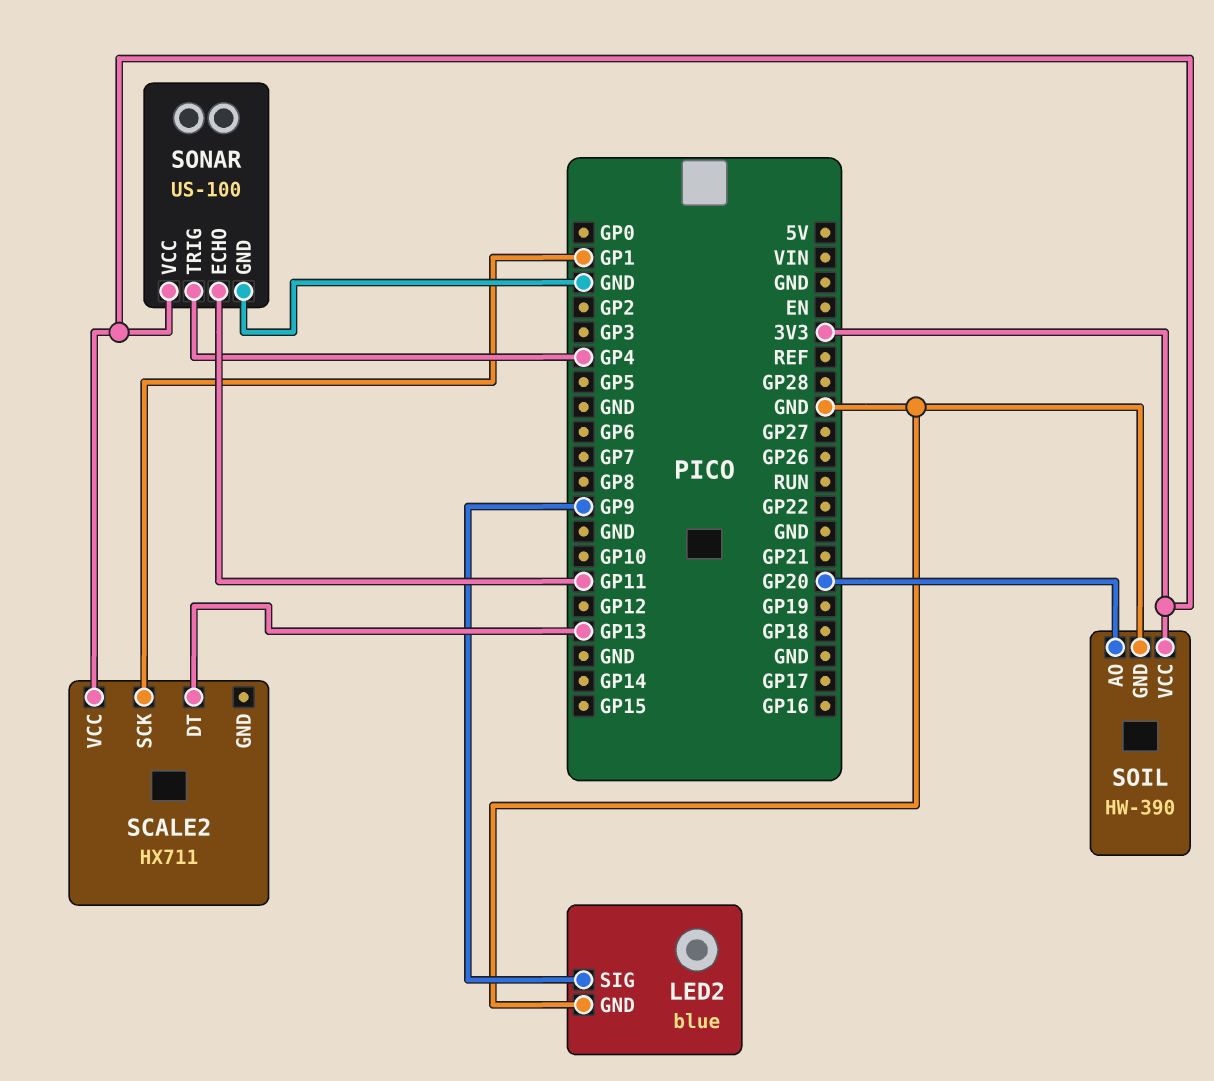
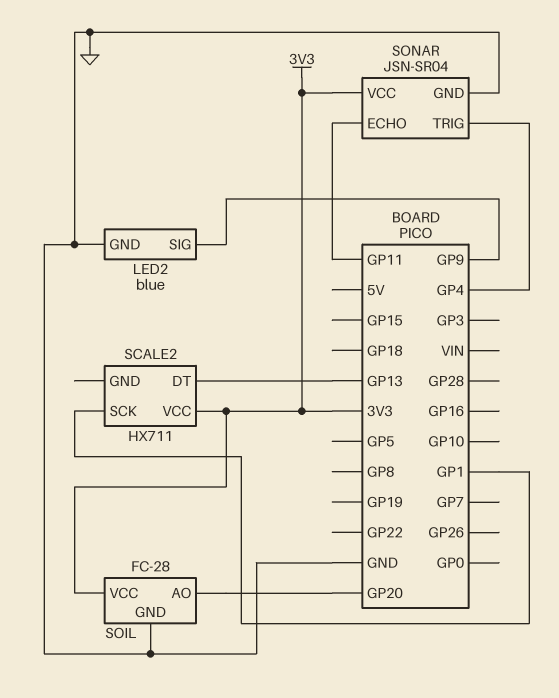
SOIL: HW-390 -> FC-28
SONAR: US-100 -> JSN-SR04

